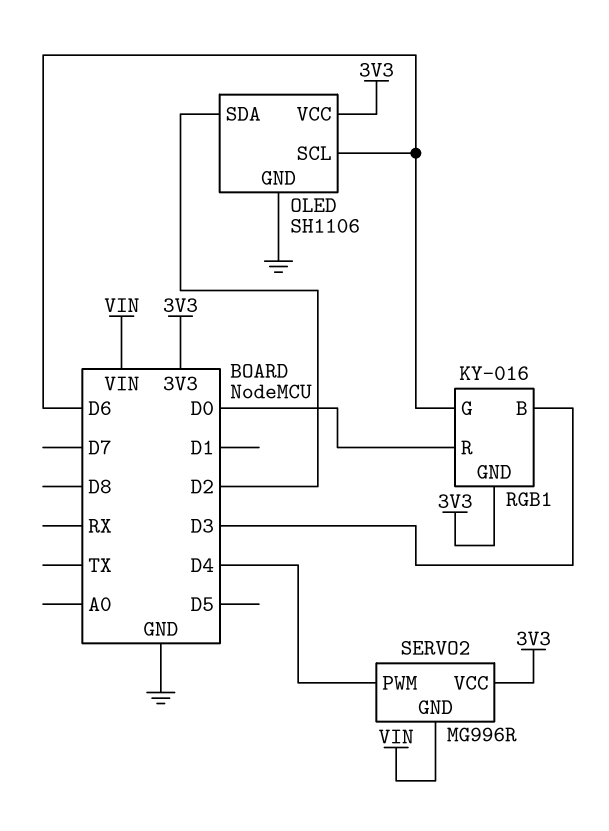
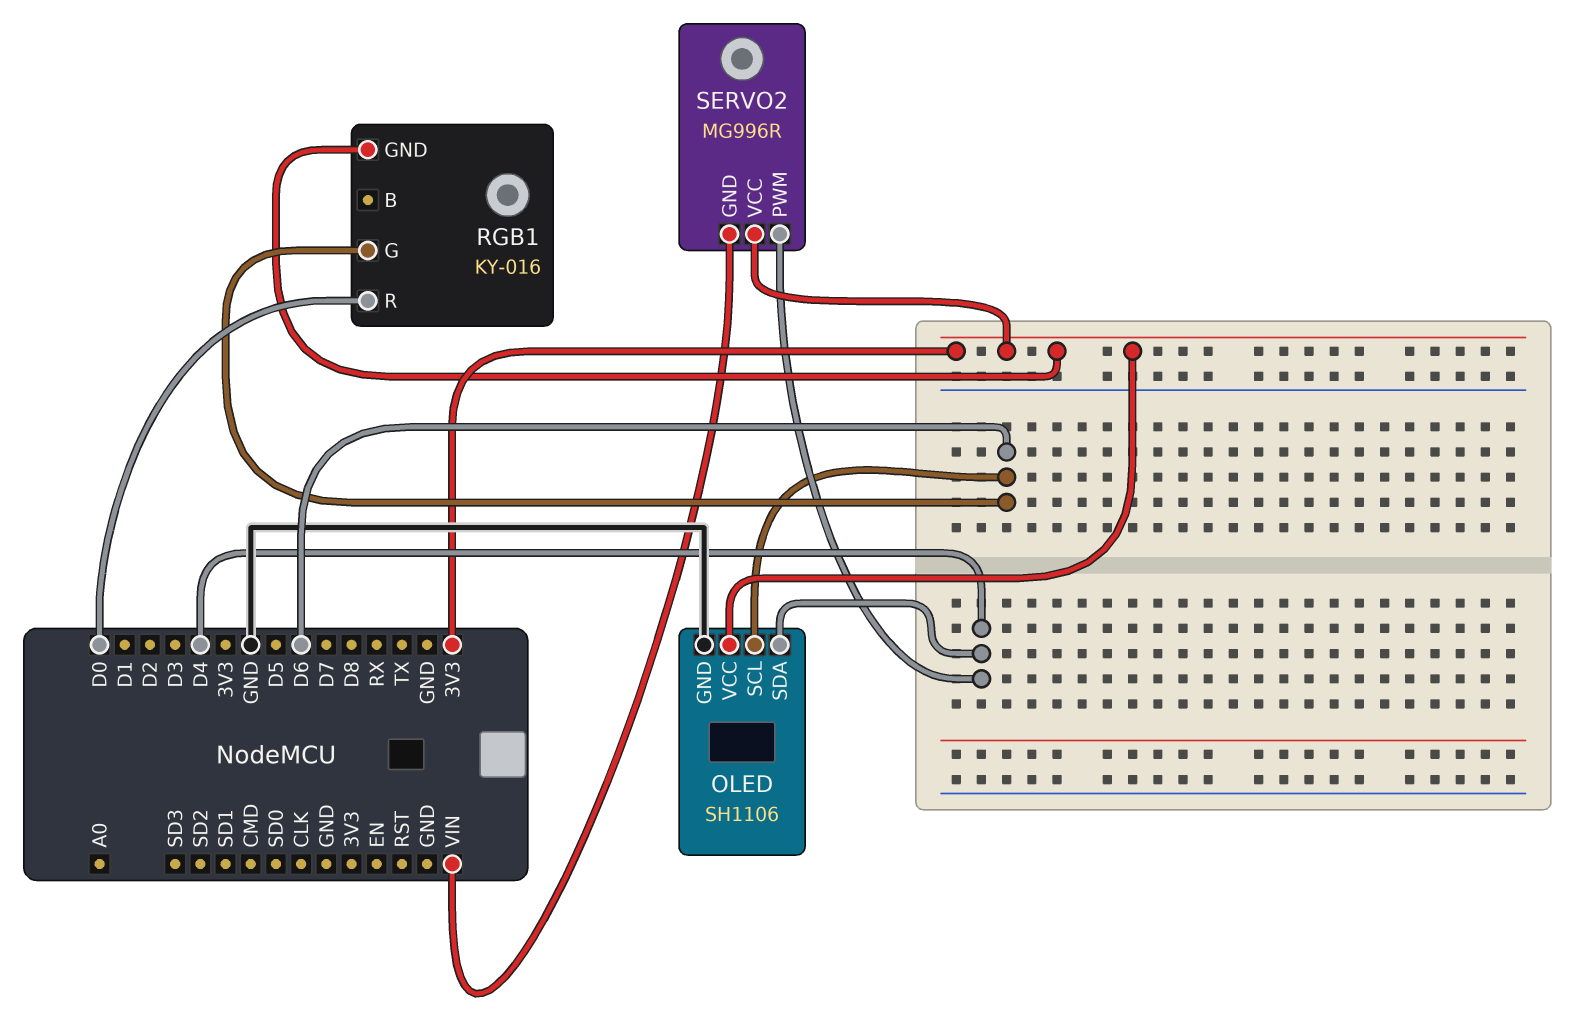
OLED pin SDA: D2 -> D4
RGB1 pin B: D3 -> none

